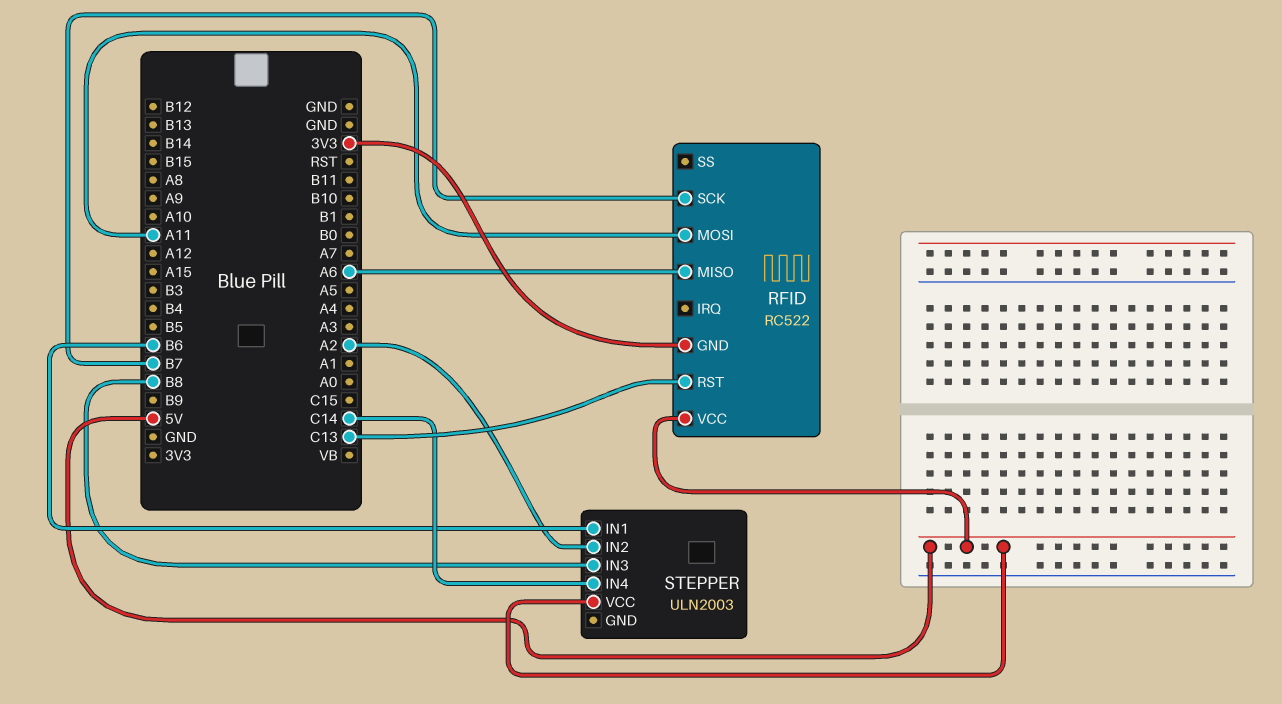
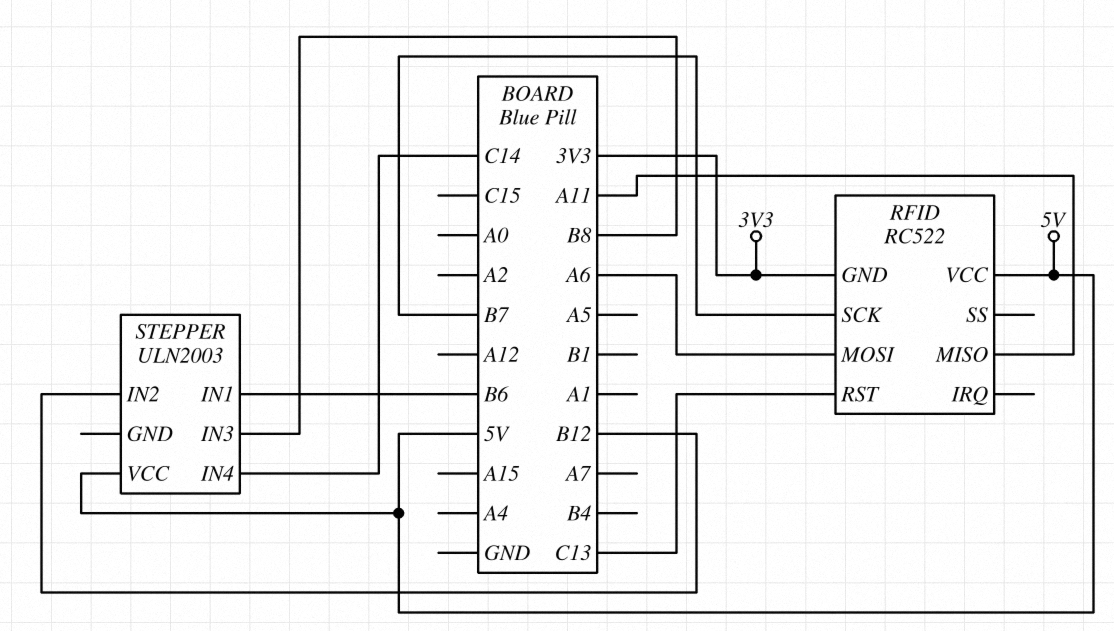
RFID pin MISO: A6 -> A11
RFID pin MOSI: A11 -> A6
STEPPER pin IN2: A2 -> B12

